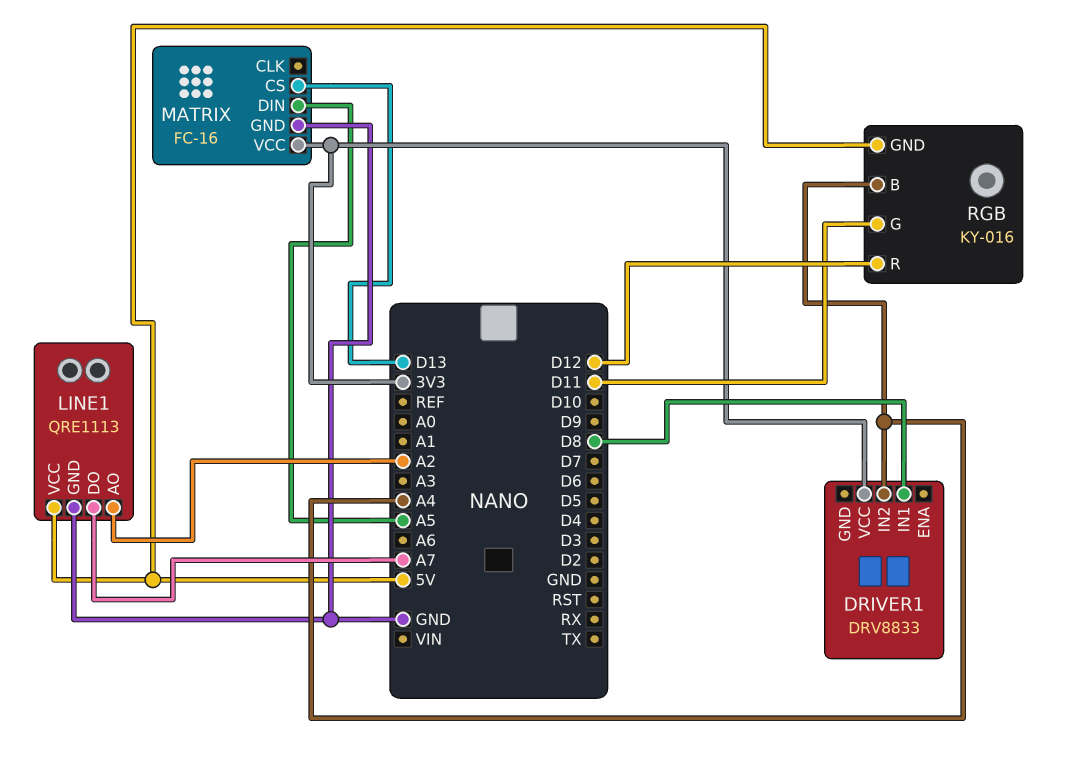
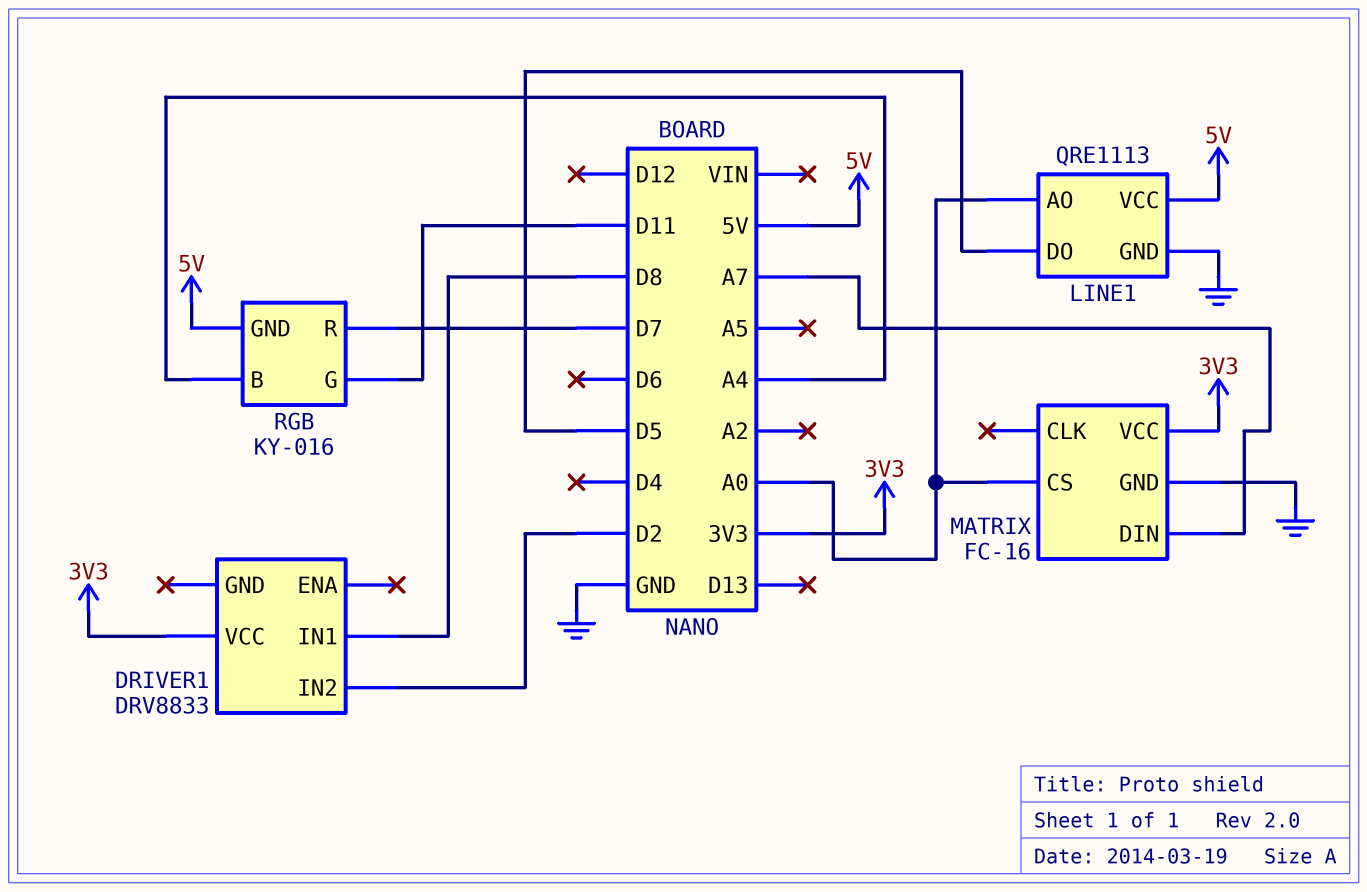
DRIVER1 pin IN2: A4 -> D2
LINE1 pin AO: A2 -> A0
LINE1 pin DO: A7 -> D5
MATRIX pin CS: D13 -> A0
MATRIX pin DIN: A5 -> A7
RGB pin R: D12 -> D7

